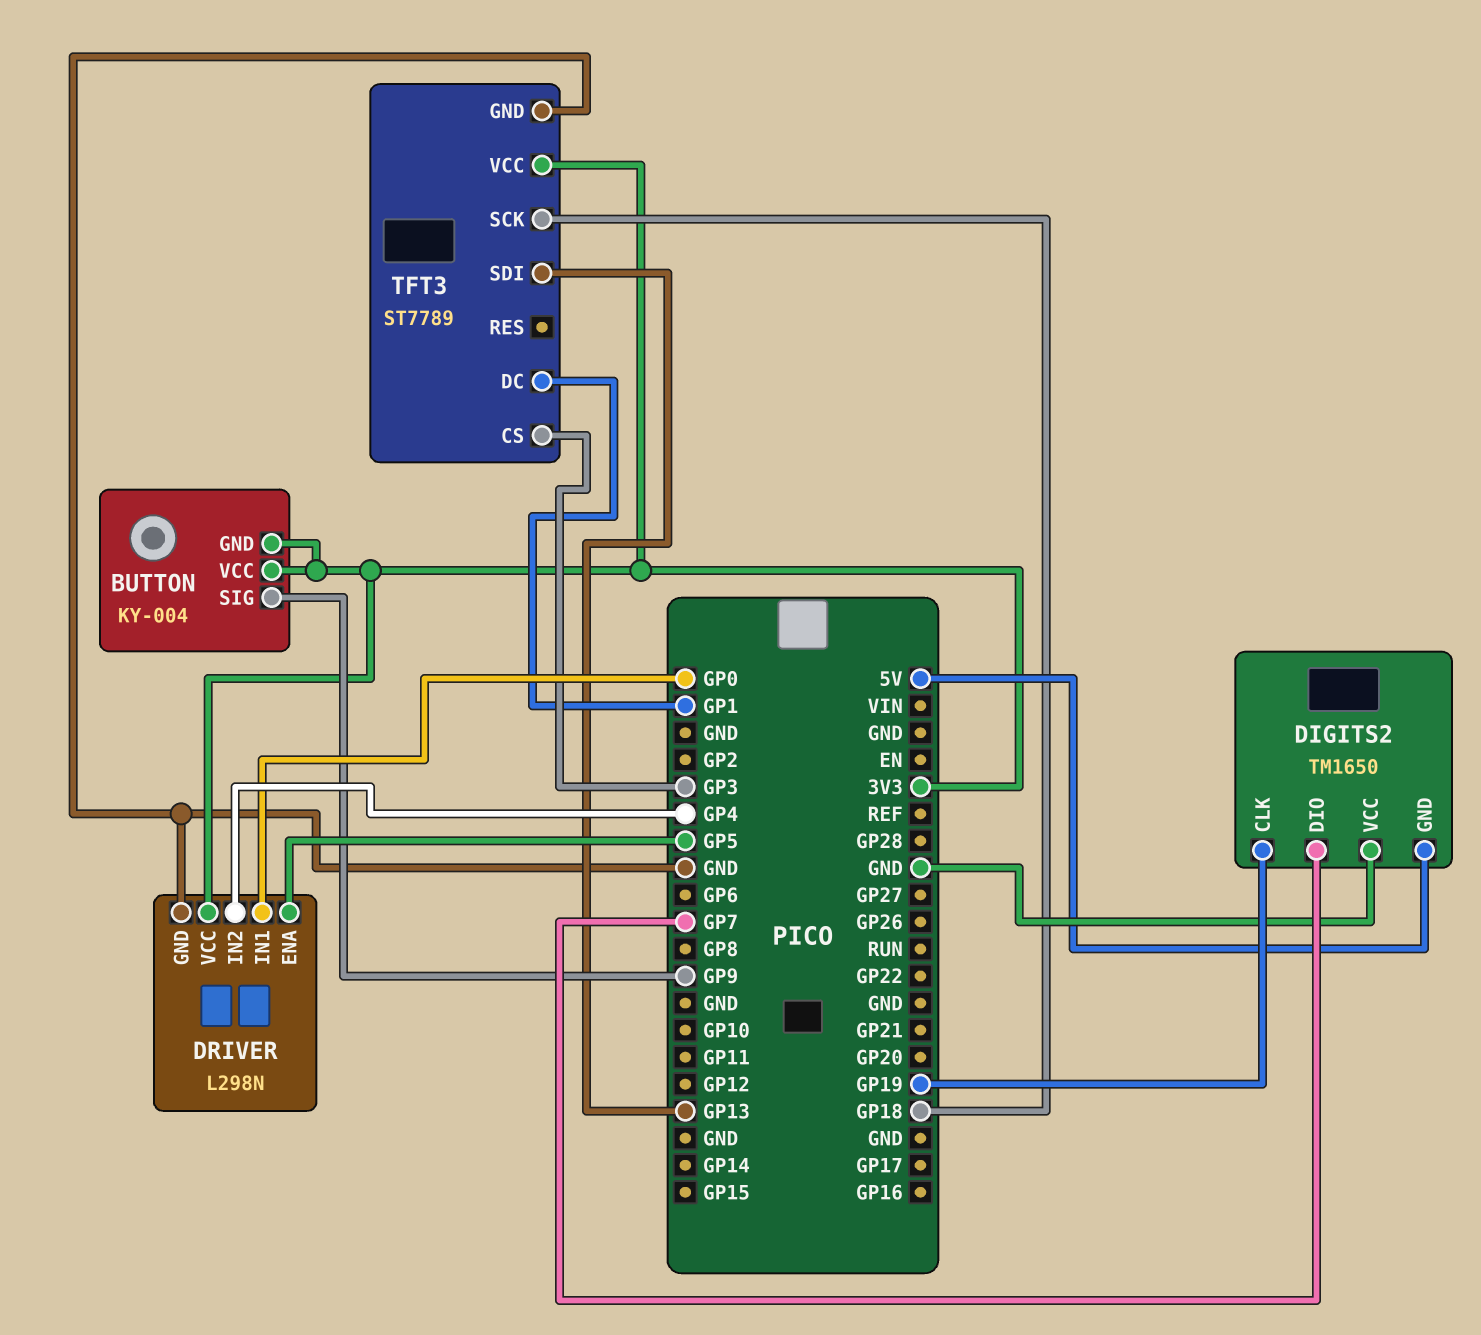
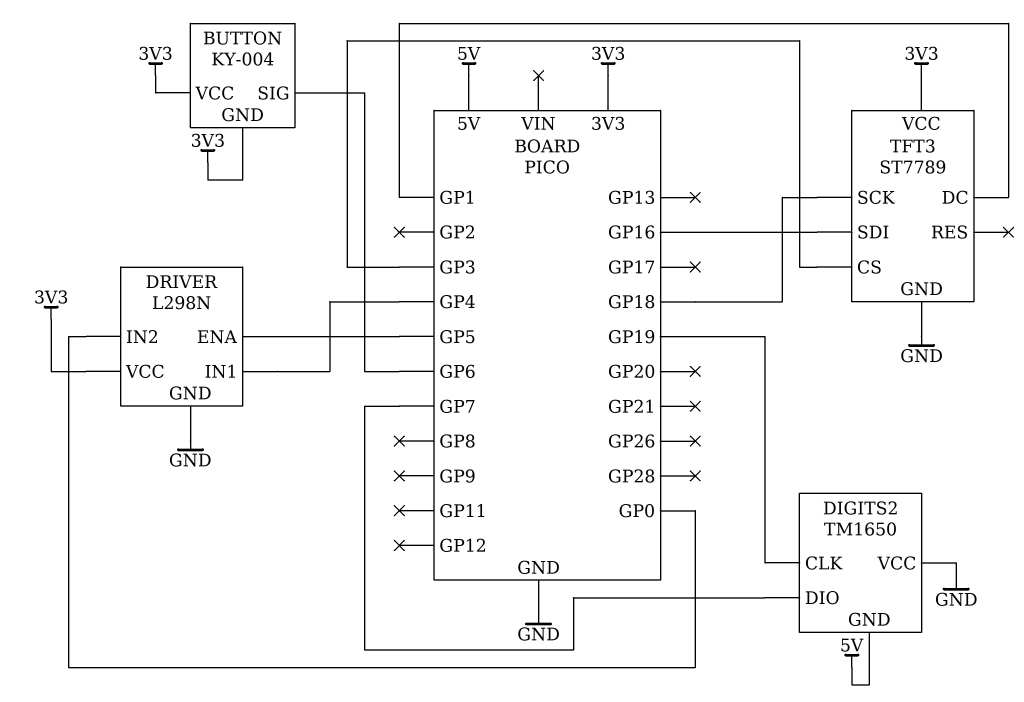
BUTTON pin SIG: GP9 -> GP6
DRIVER pin IN1: GP0 -> GP4
DRIVER pin IN2: GP4 -> GP0
TFT3 pin SDI: GP13 -> GP16

